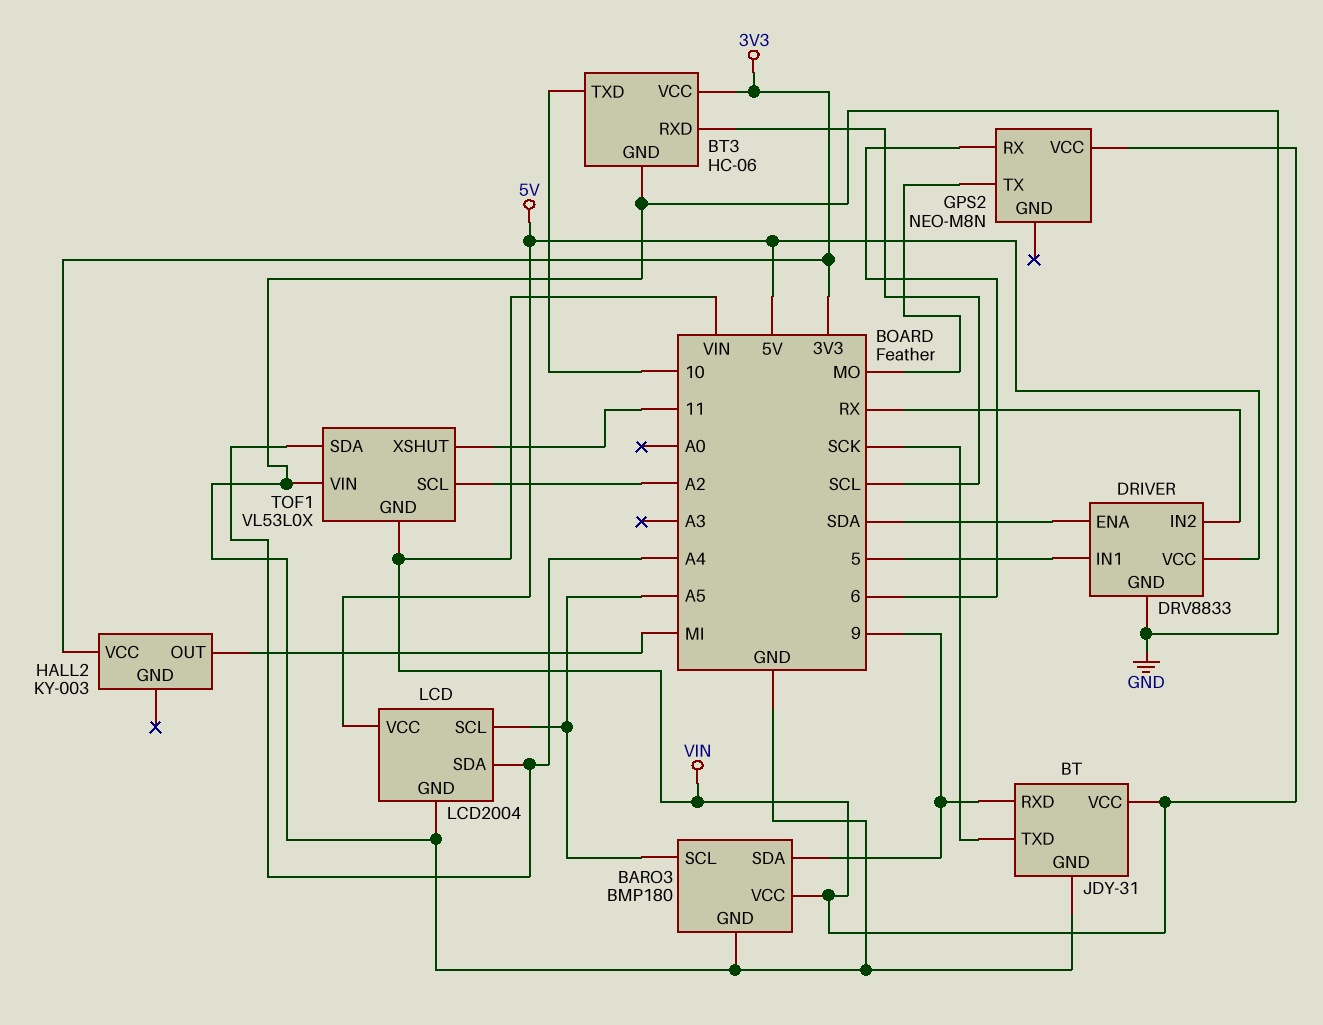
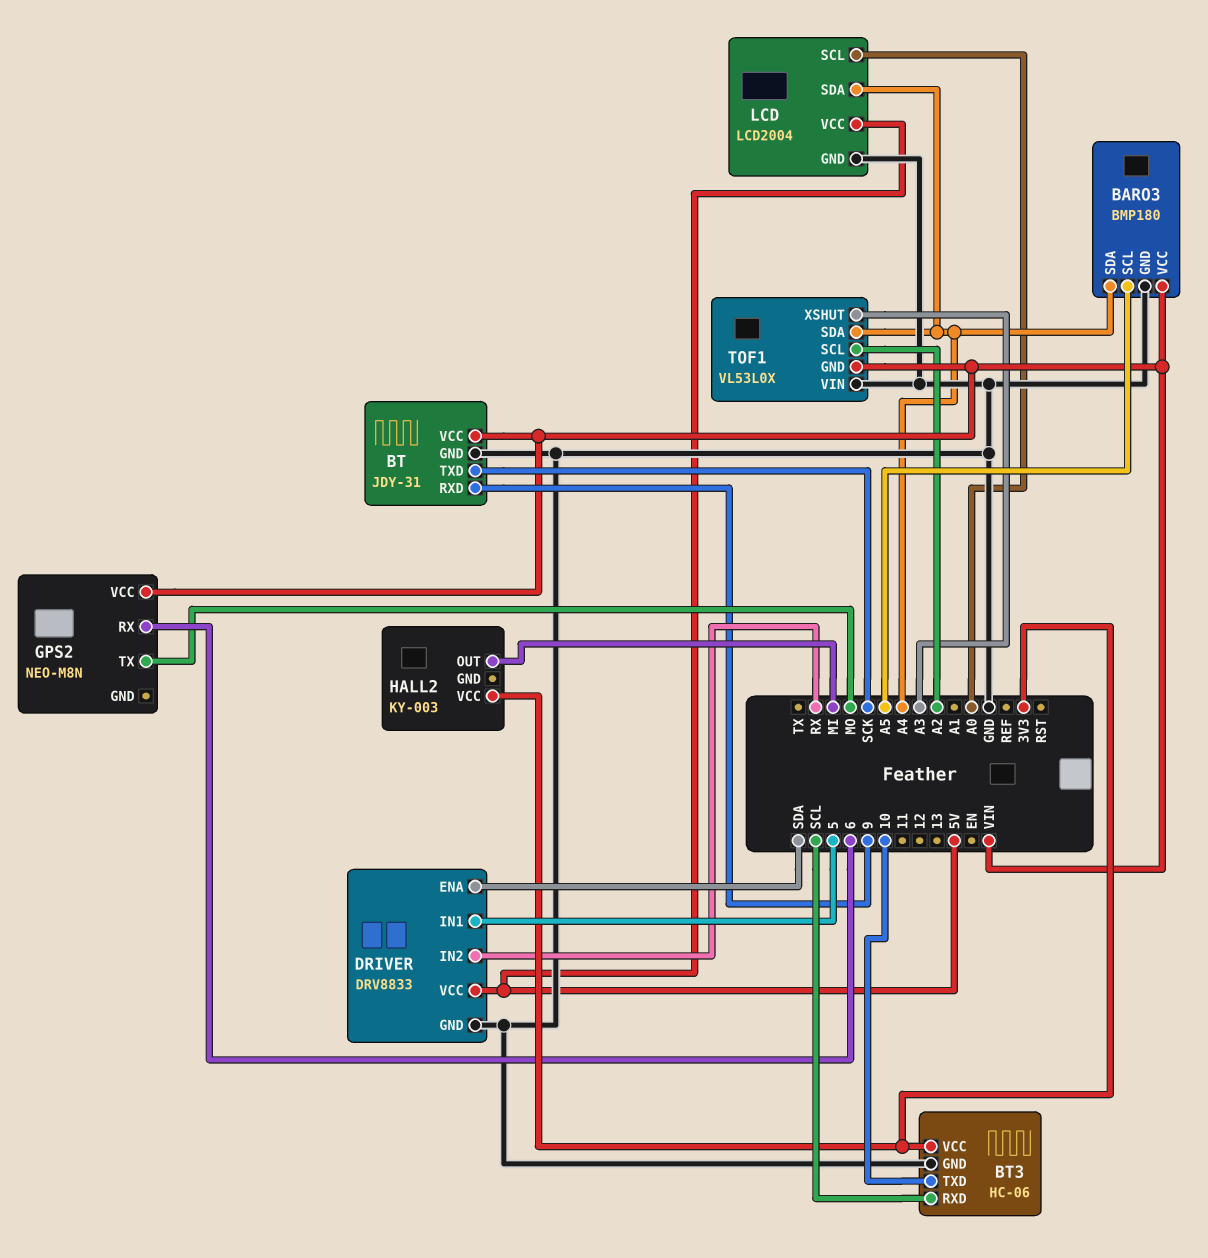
BARO3 pin SDA: 9 -> A4
LCD pin SCL: A5 -> A0
TOF1 pin XSHUT: 11 -> A3

